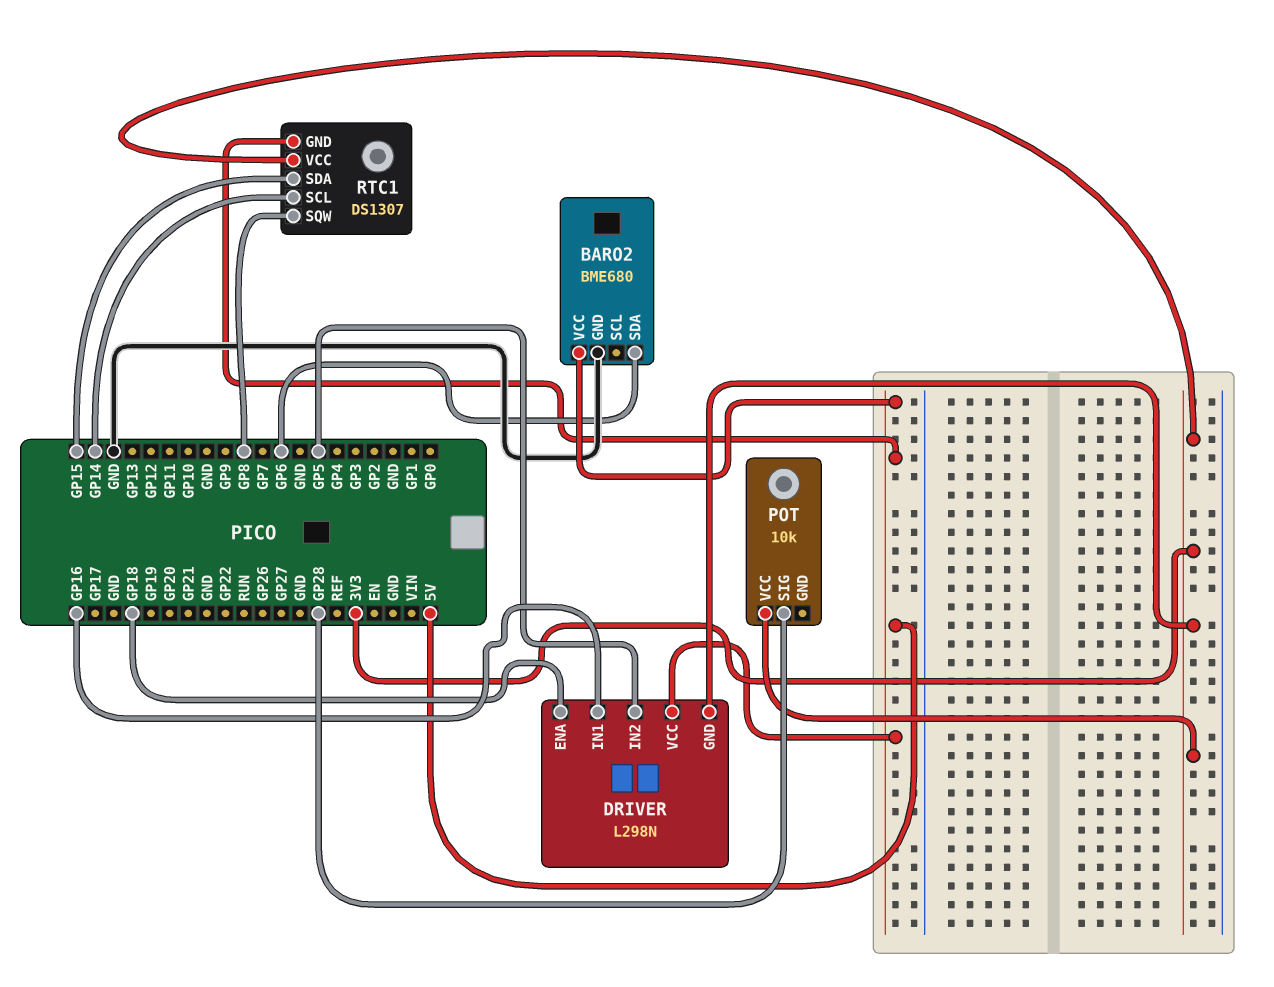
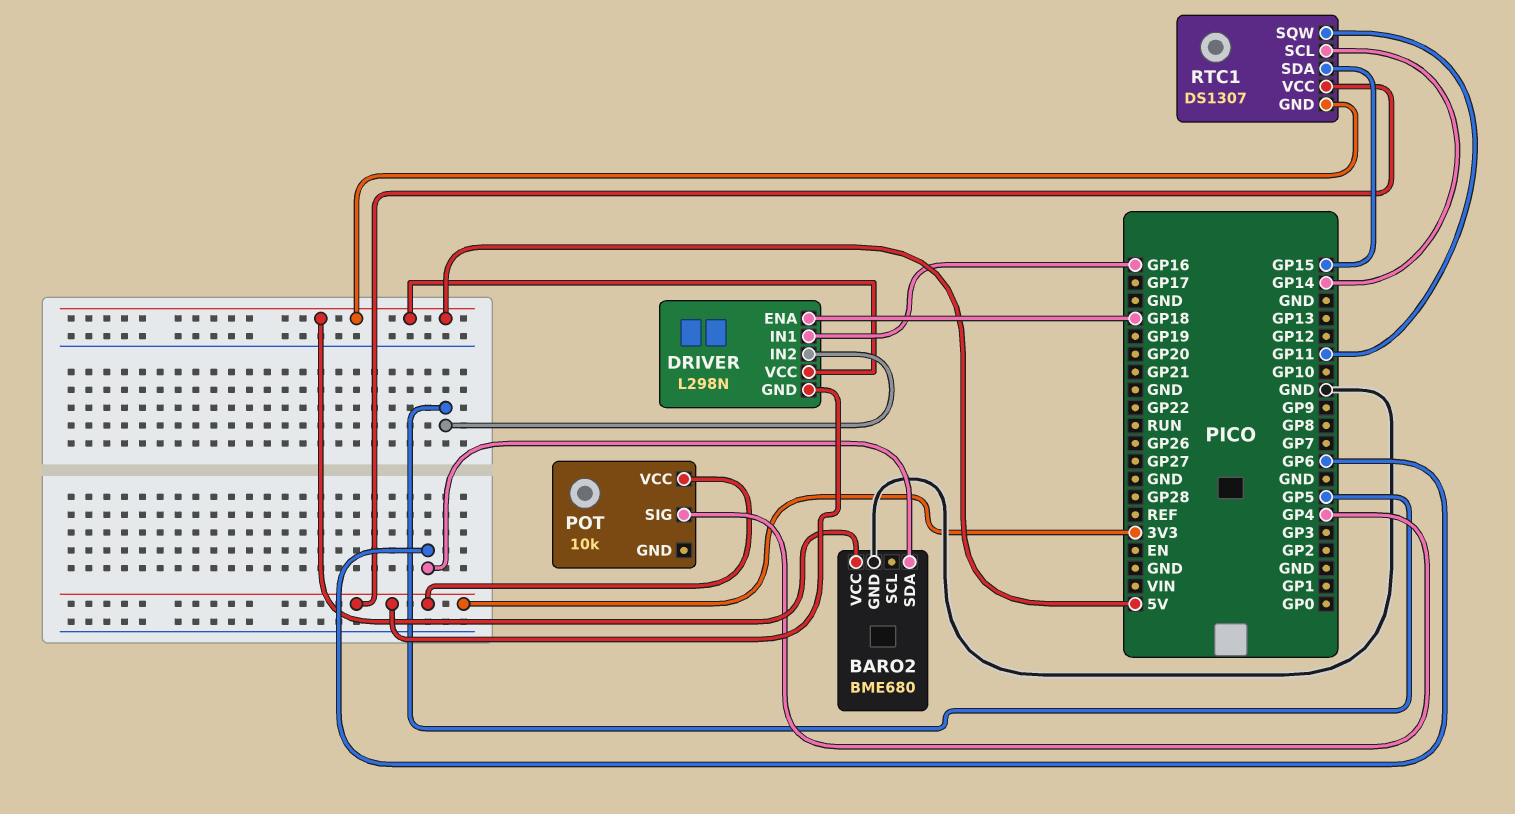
POT pin SIG: GP28 -> GP4
RTC1 pin SQW: GP8 -> GP11

